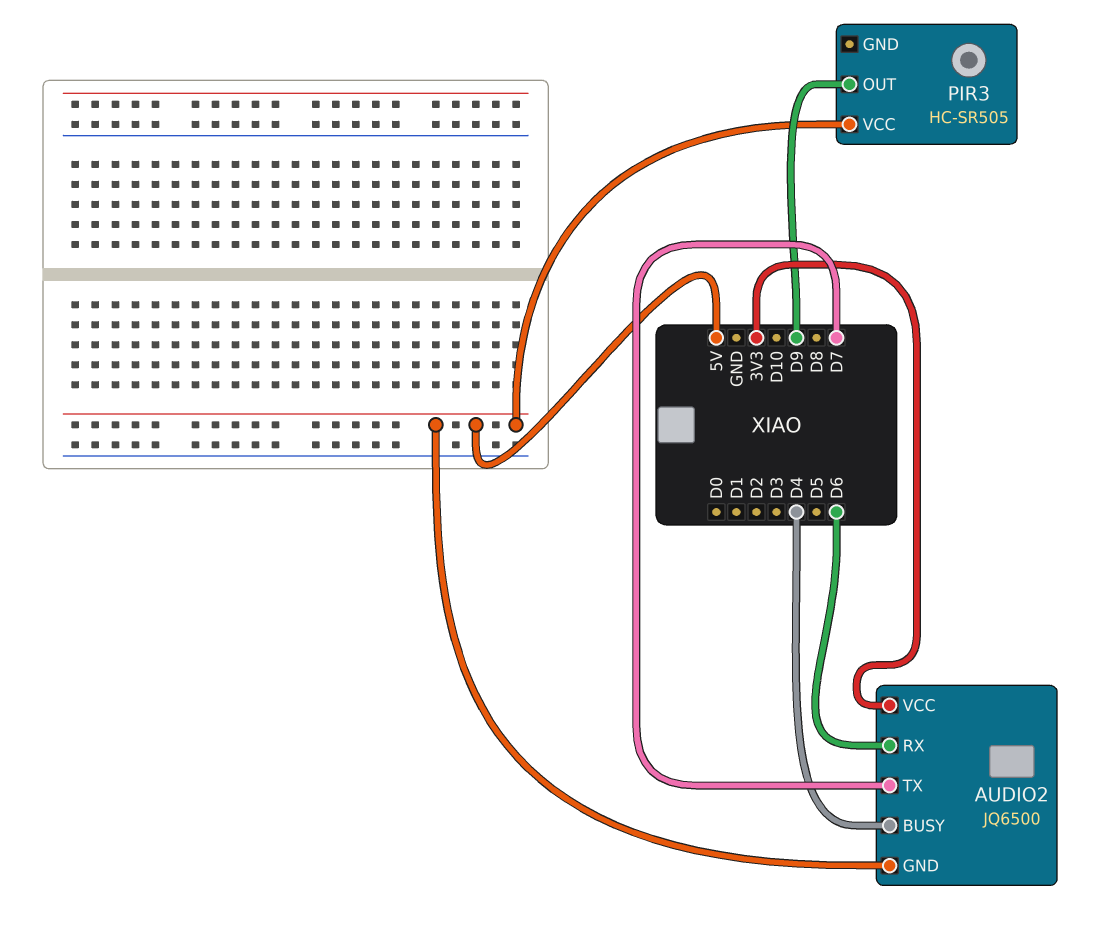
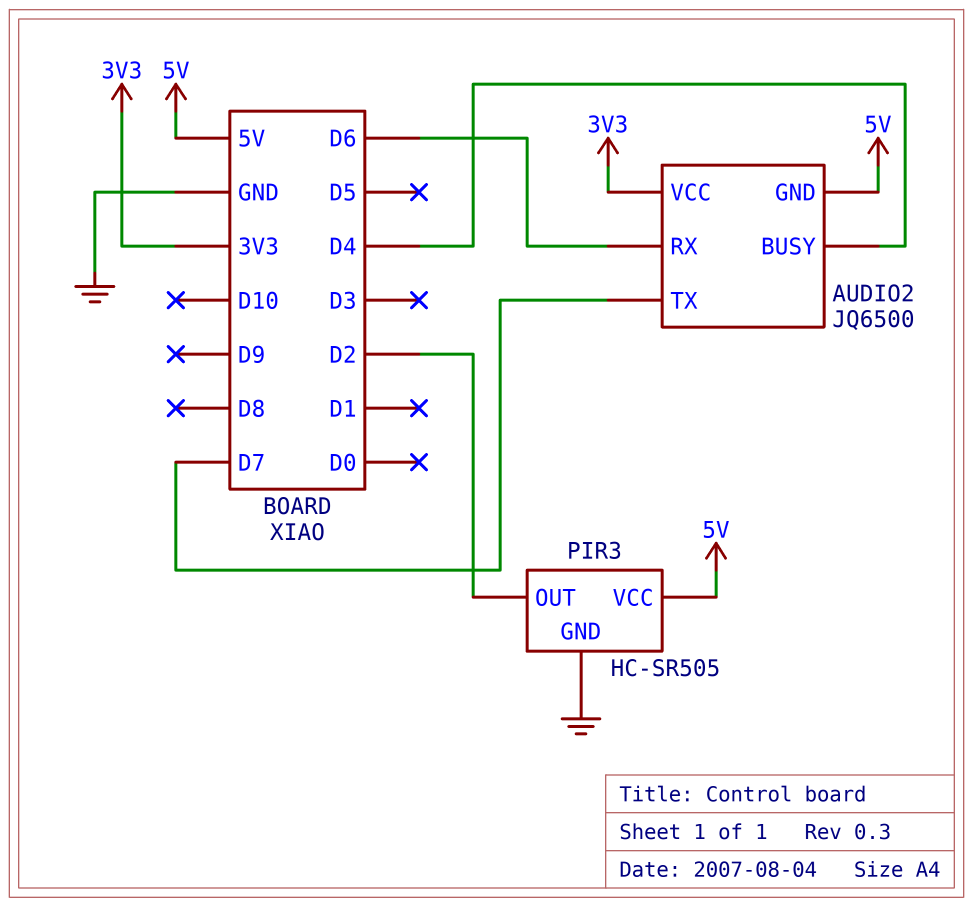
PIR3 pin GND: none -> GND
PIR3 pin OUT: D9 -> D2

